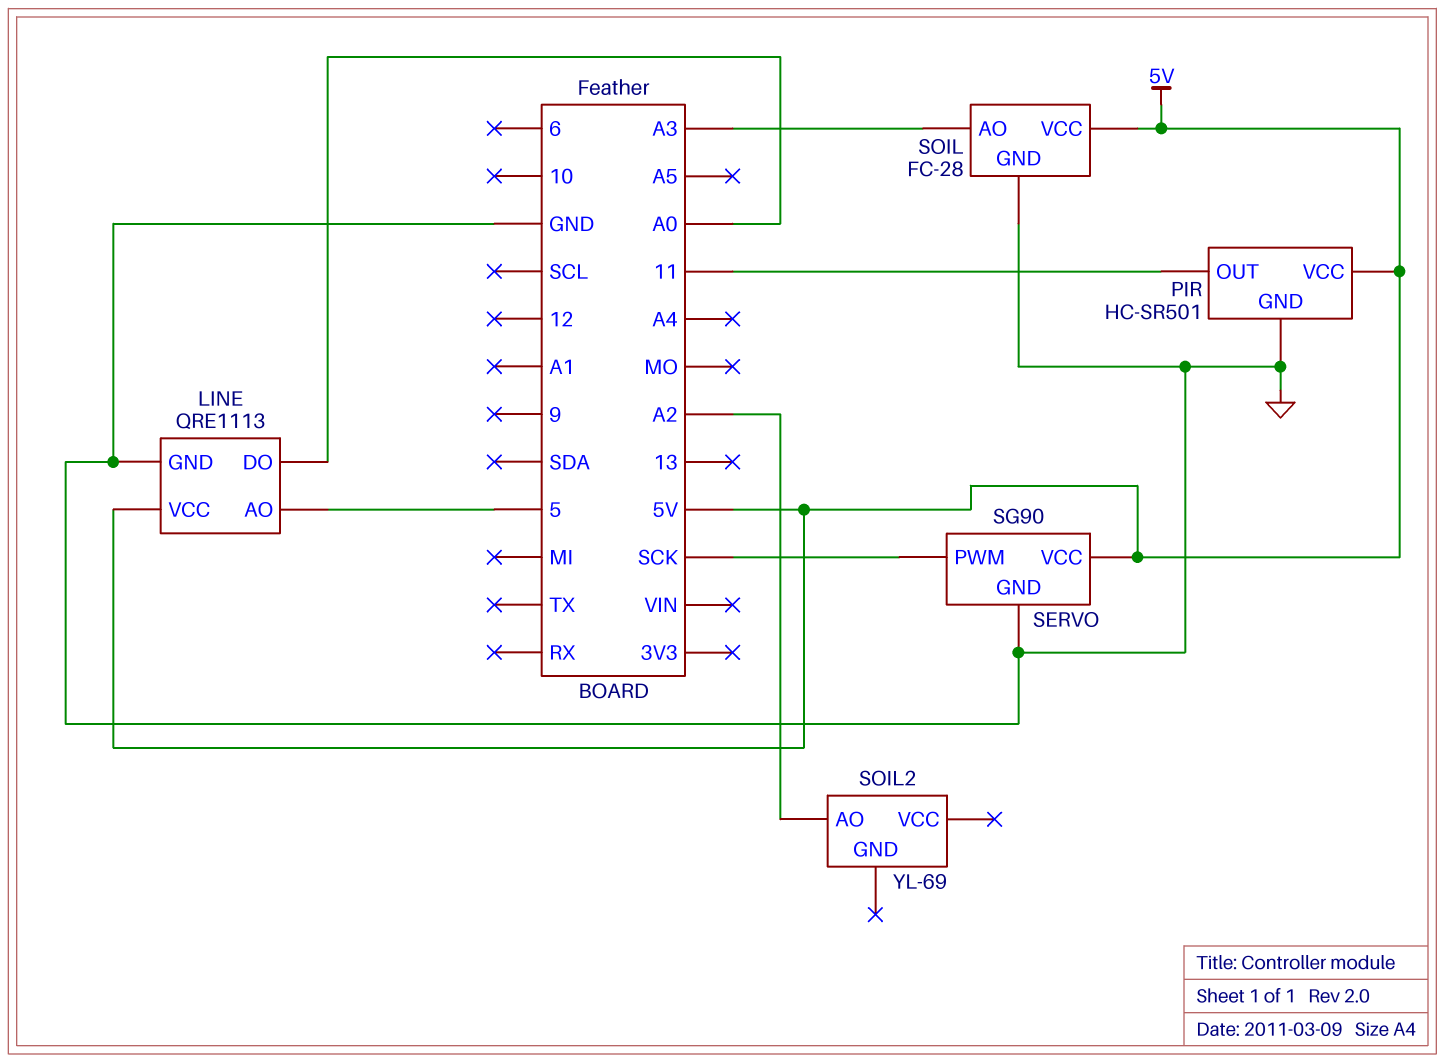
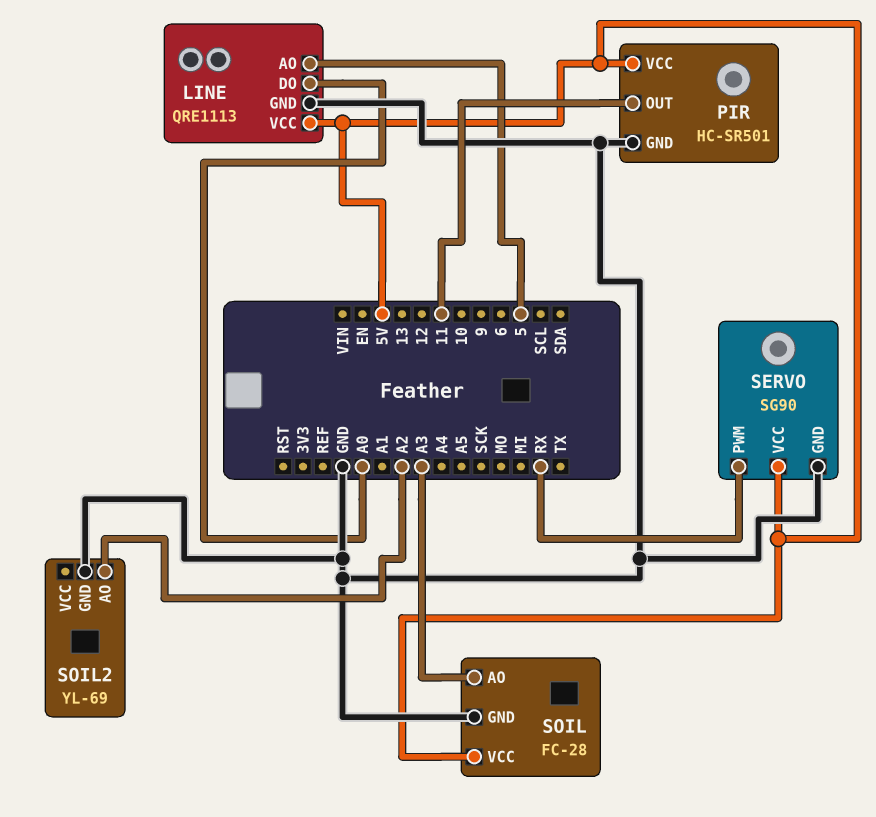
SERVO pin PWM: SCK -> RX
SOIL2 pin GND: none -> GND

